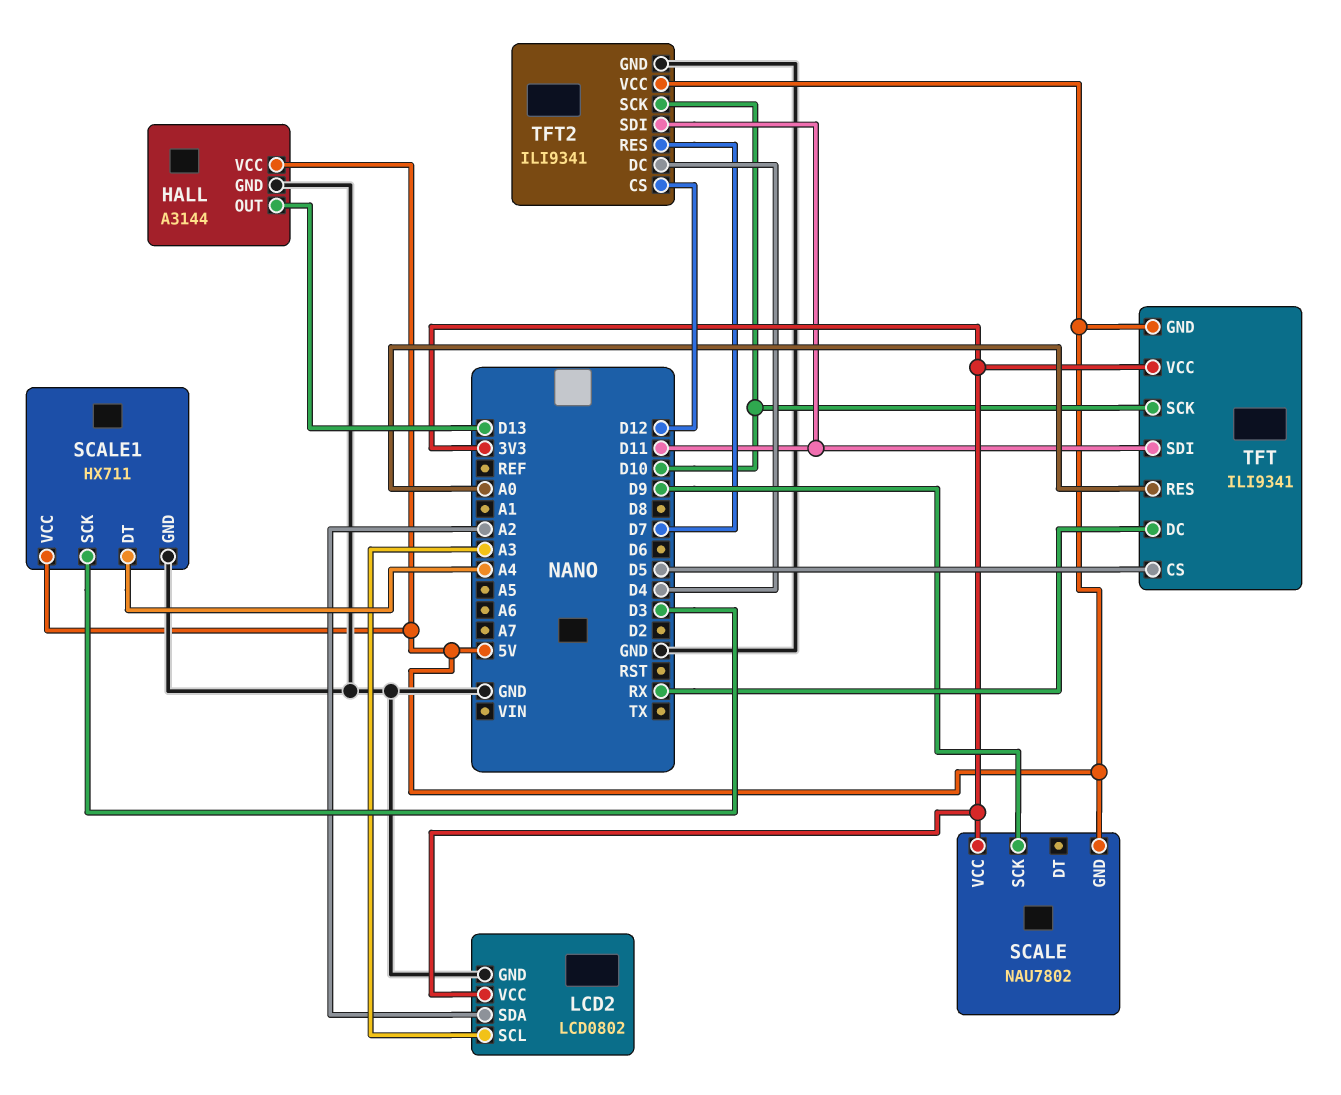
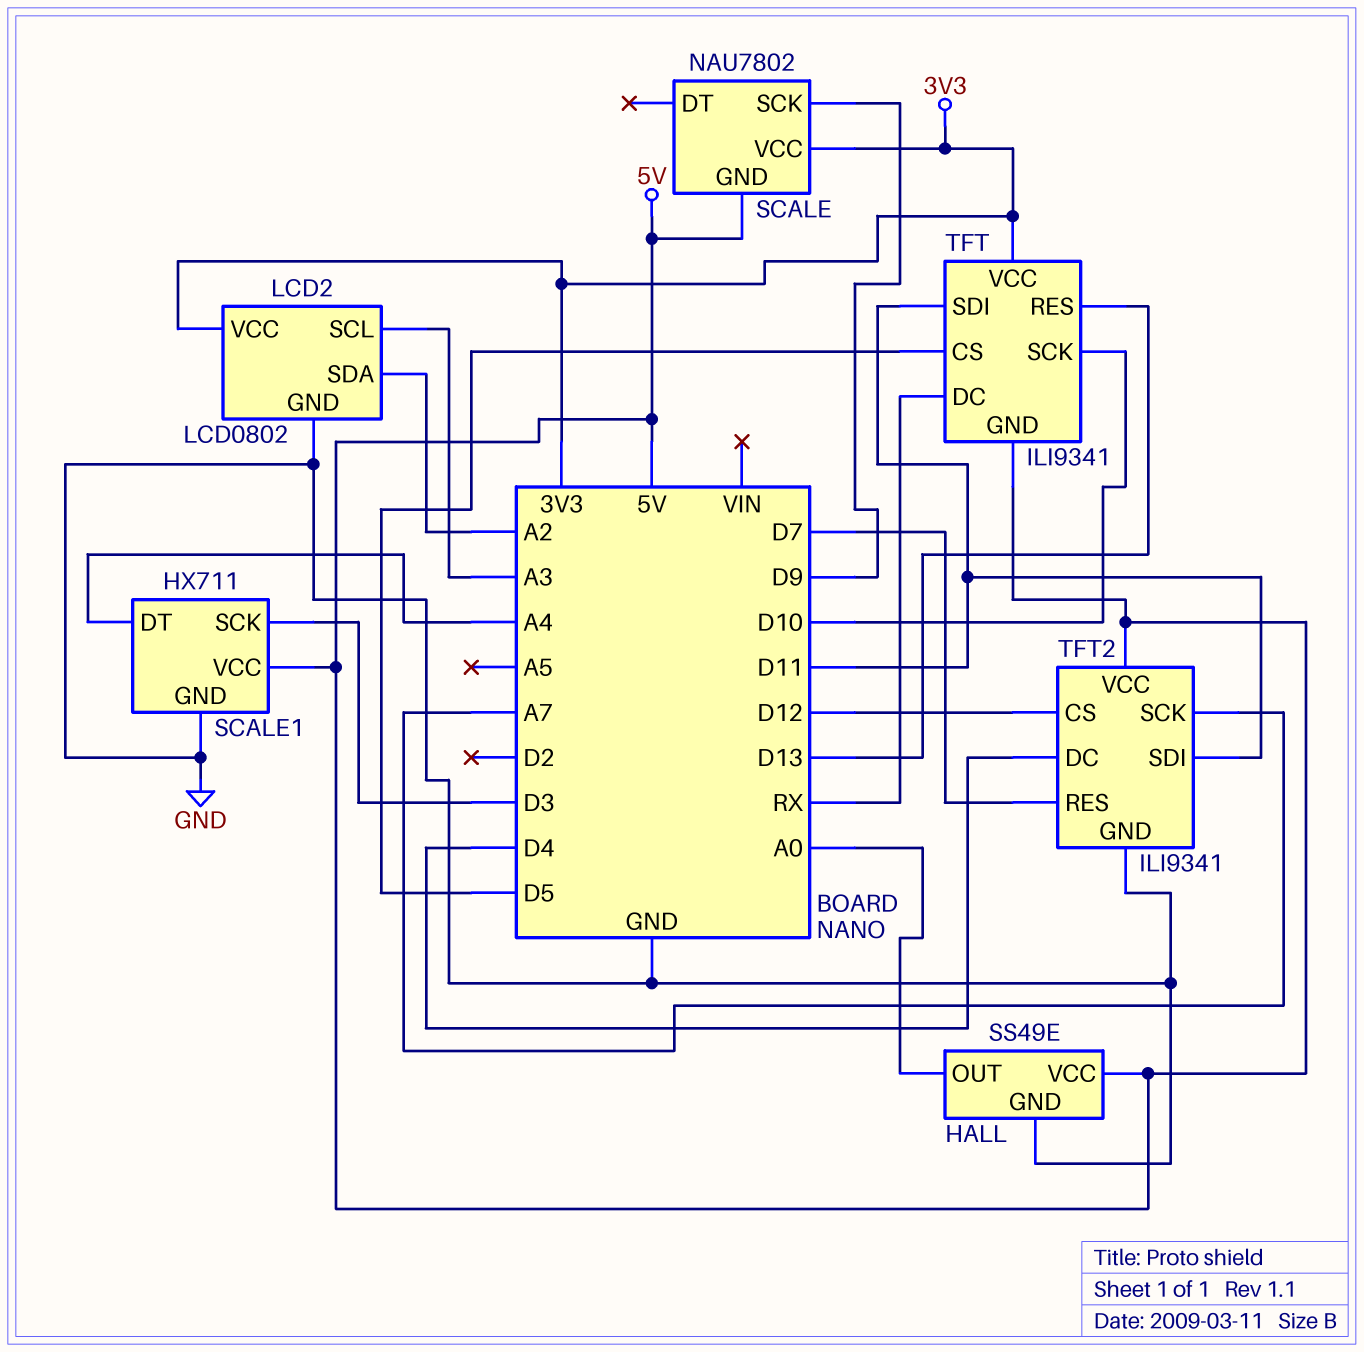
HALL: A3144 -> SS49E
HALL pin OUT: D13 -> A0
TFT pin RES: A0 -> D13
TFT2 pin SCK: D10 -> A7

